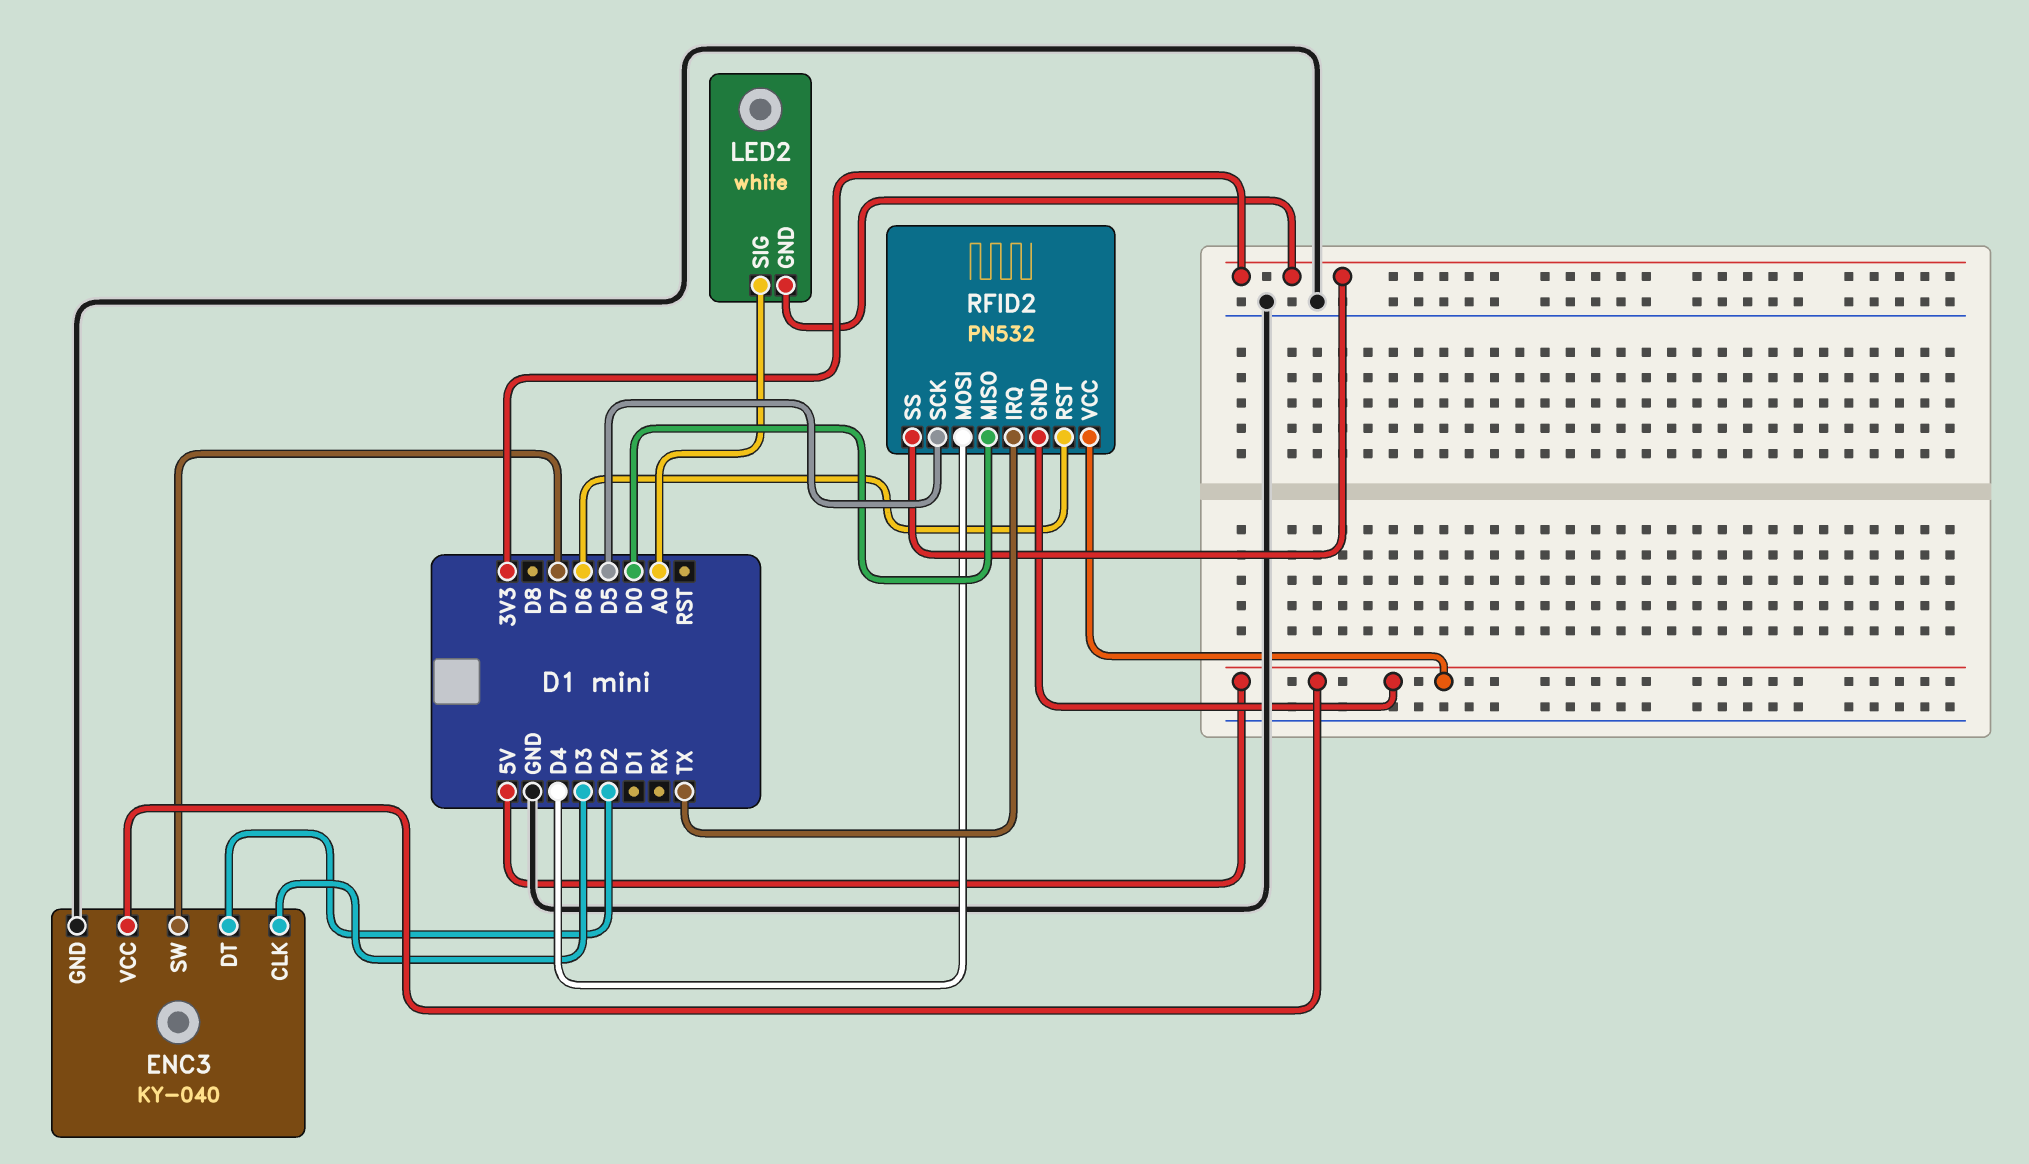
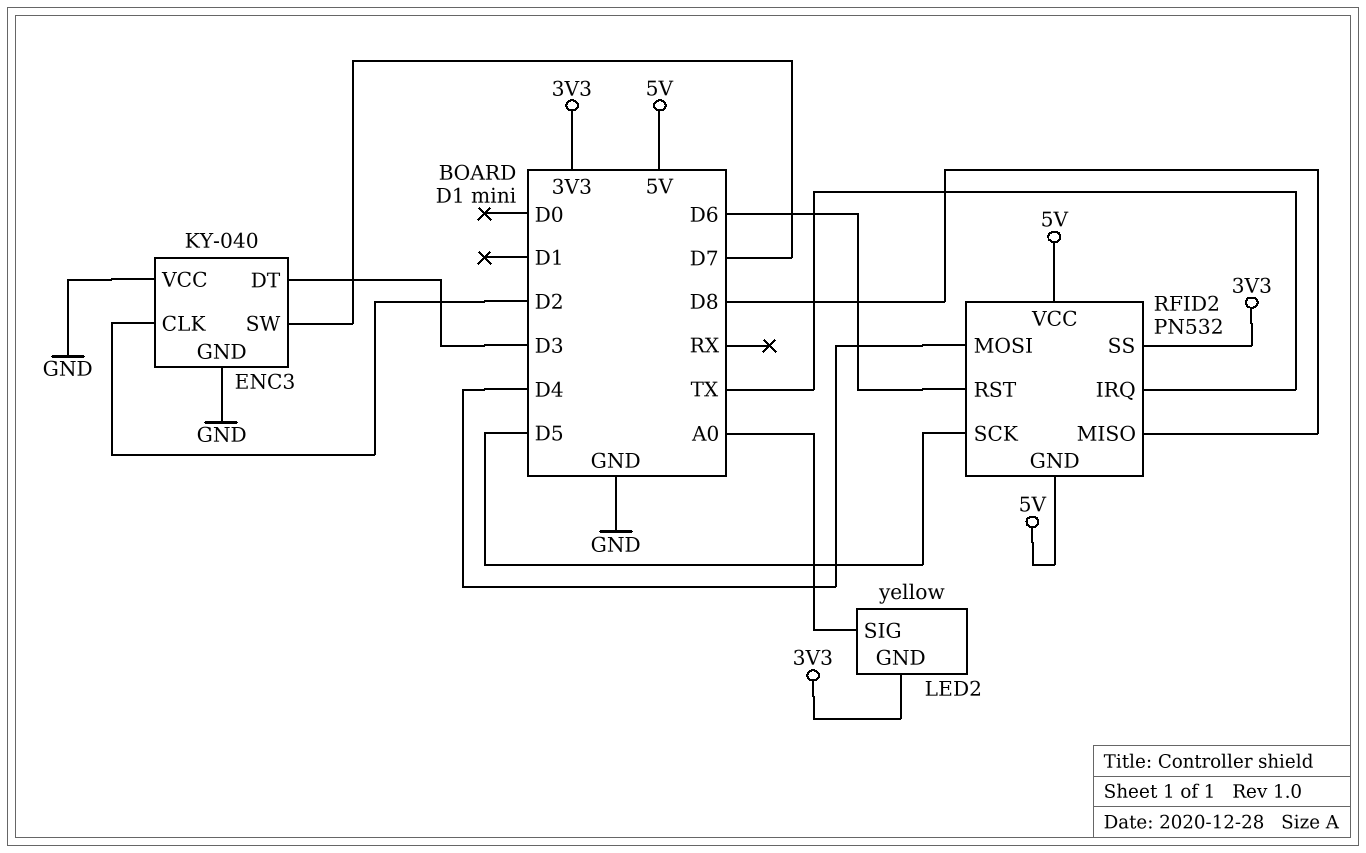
ENC3 pin CLK: D3 -> D2
ENC3 pin DT: D2 -> D3
ENC3 pin VCC: 5V -> GND
LED2: white -> yellow
RFID2 pin MISO: D0 -> D8

